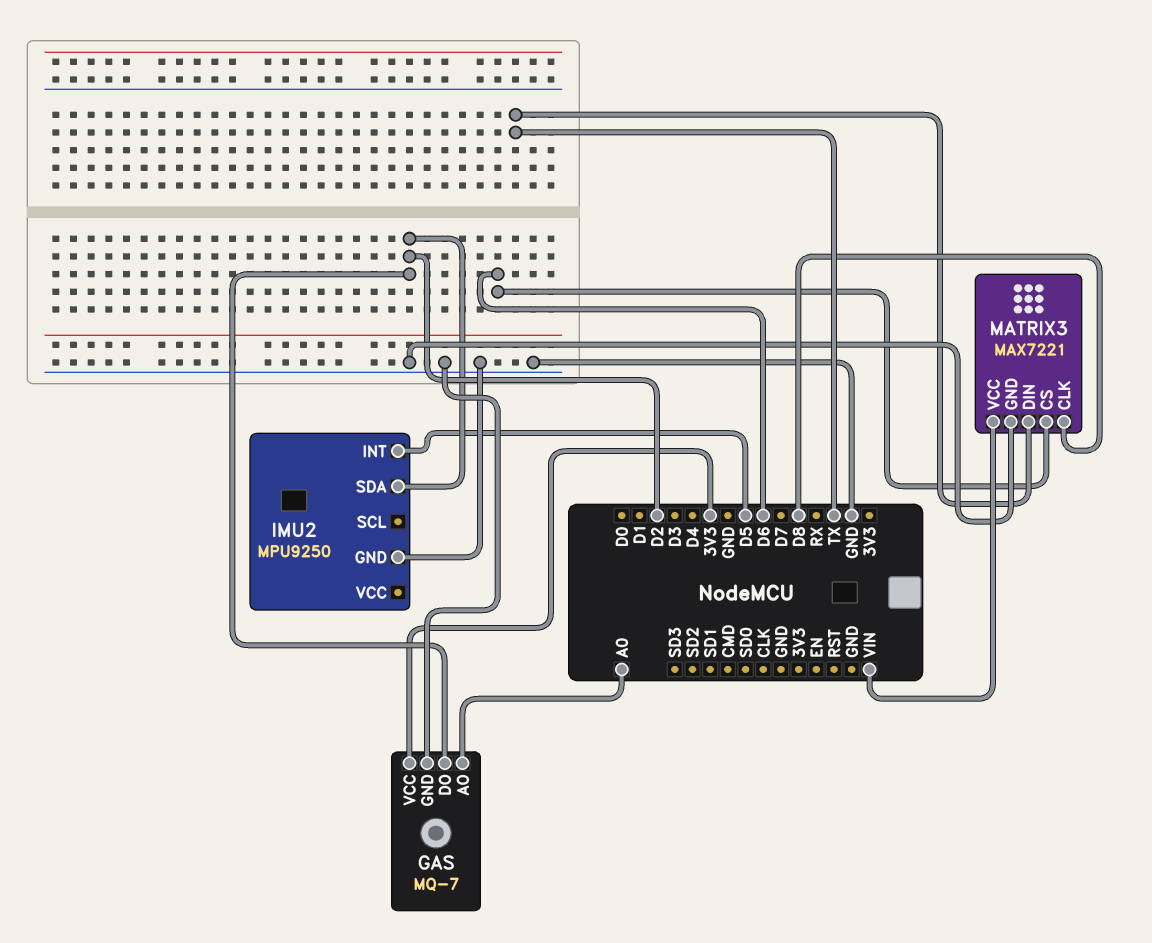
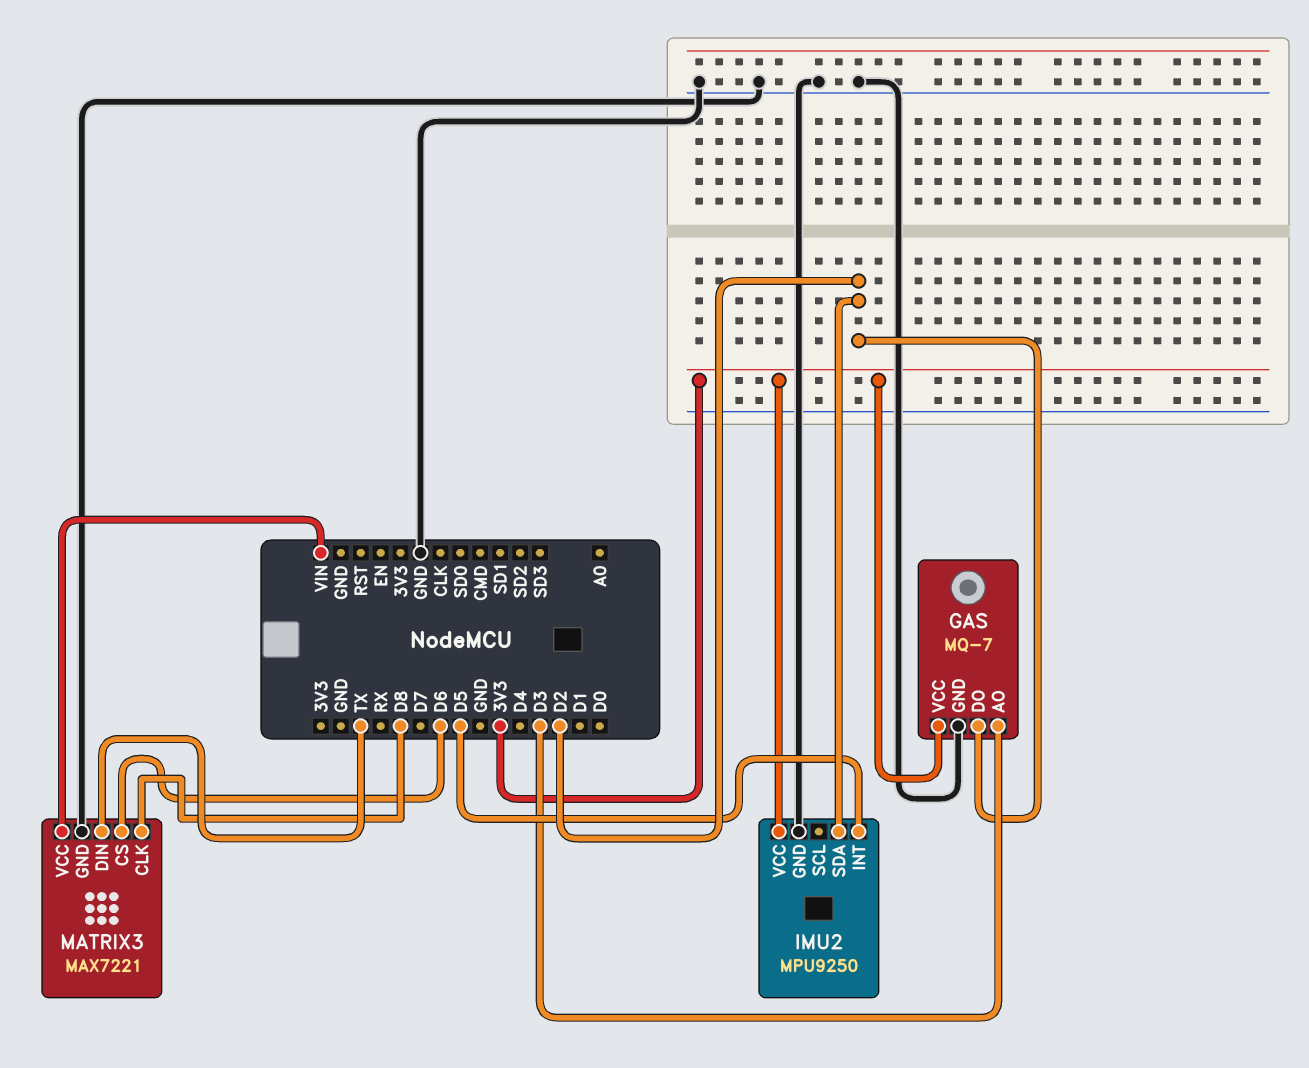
GAS pin AO: A0 -> D3
IMU2 pin VCC: none -> 3V3

